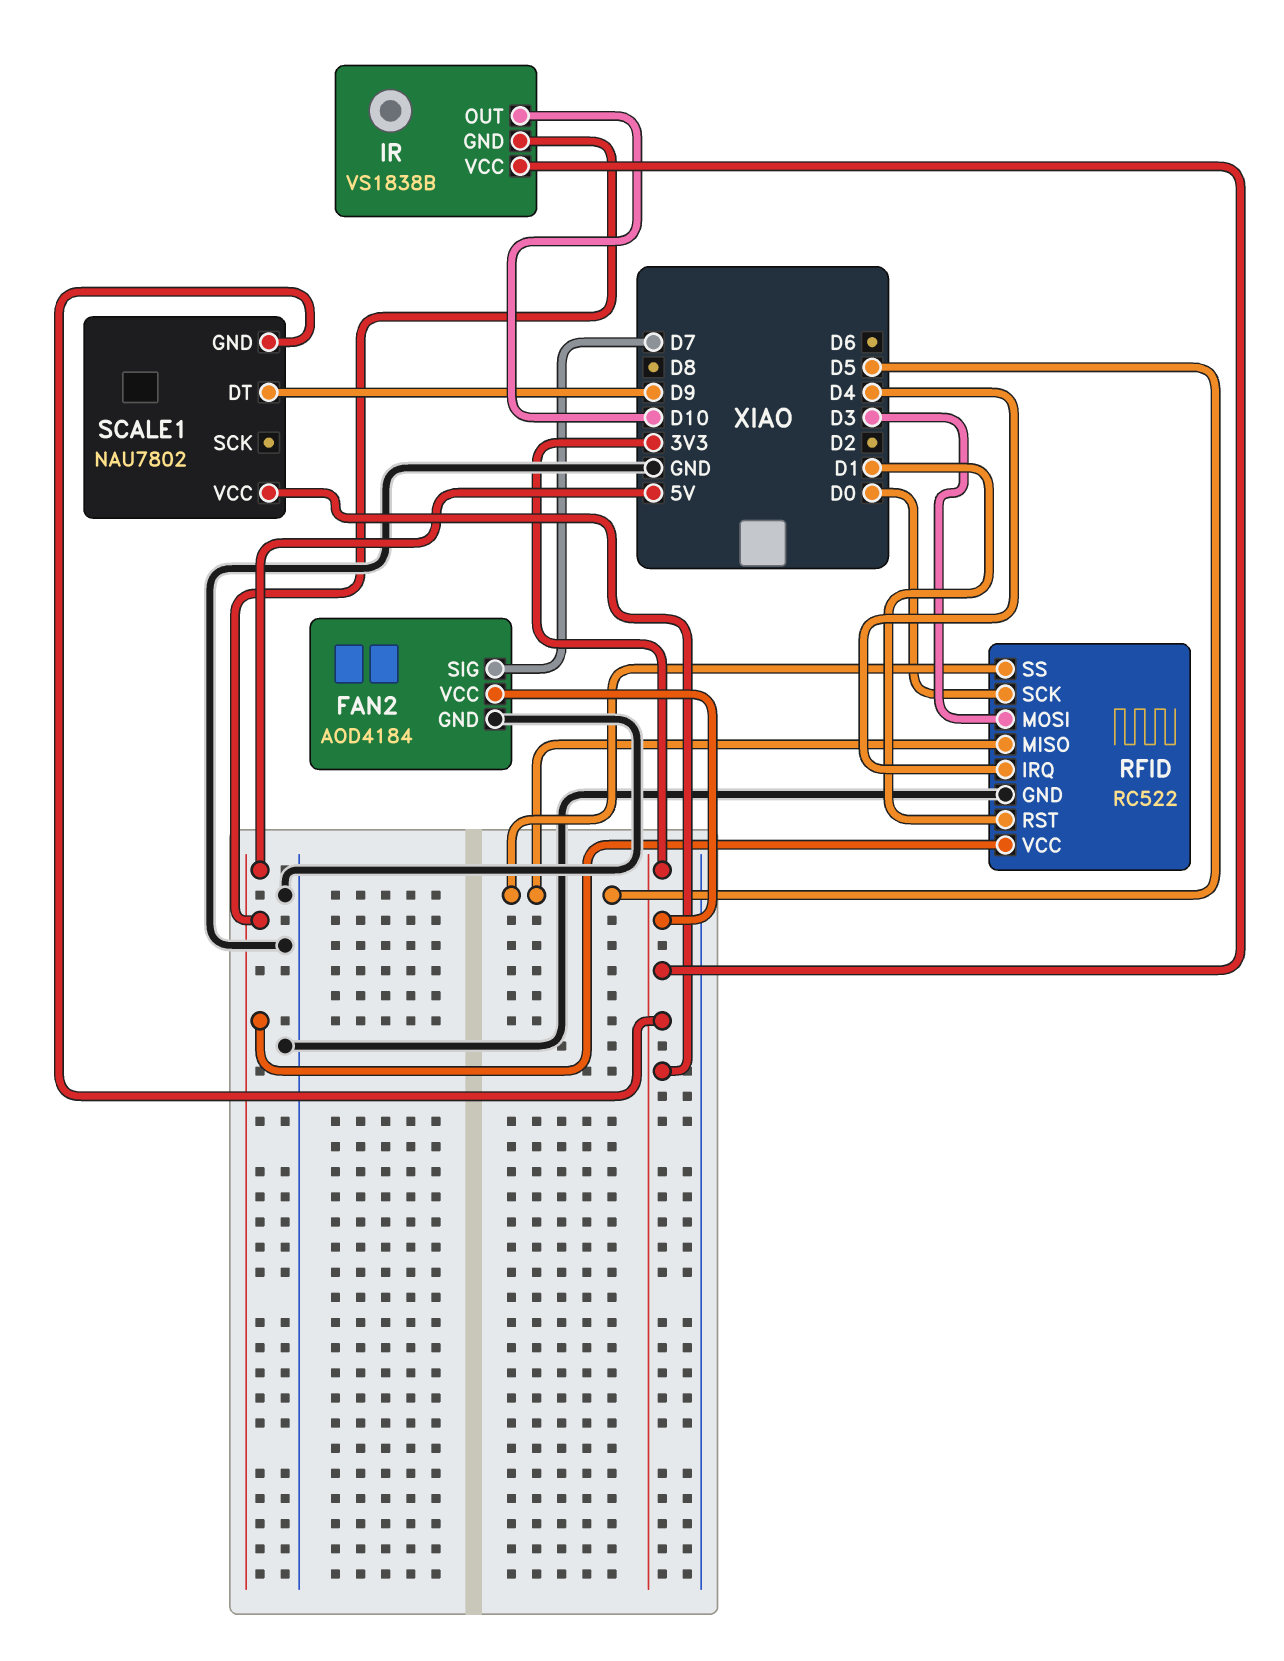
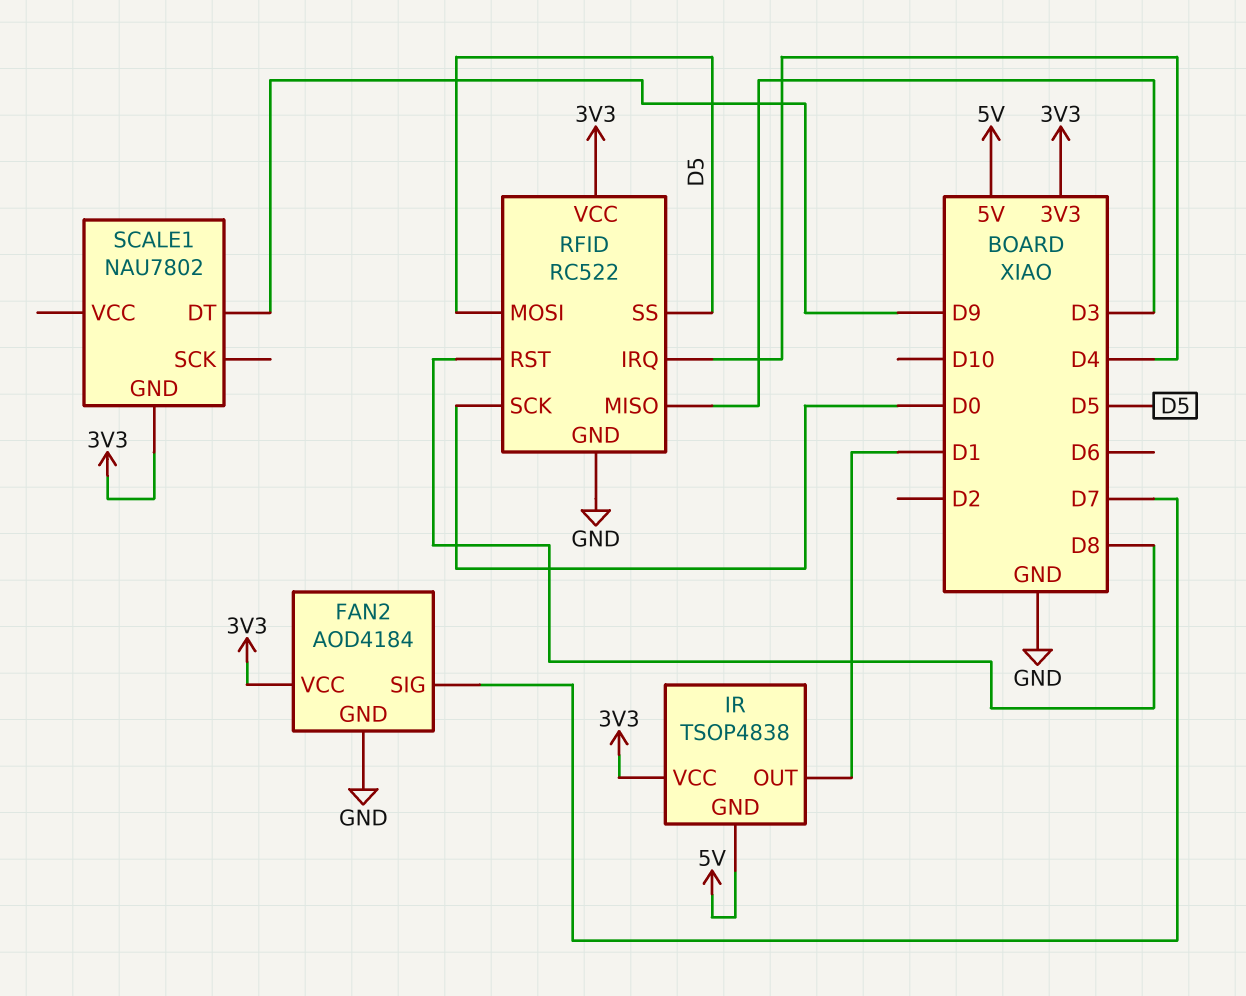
IR: VS1838B -> TSOP4838
IR pin OUT: D10 -> D1
RFID pin MISO: D5 -> D3
RFID pin MOSI: D3 -> D5
RFID pin RST: D1 -> D8
RFID pin VCC: 5V -> 3V3
SCALE1 pin VCC: 3V3 -> none

